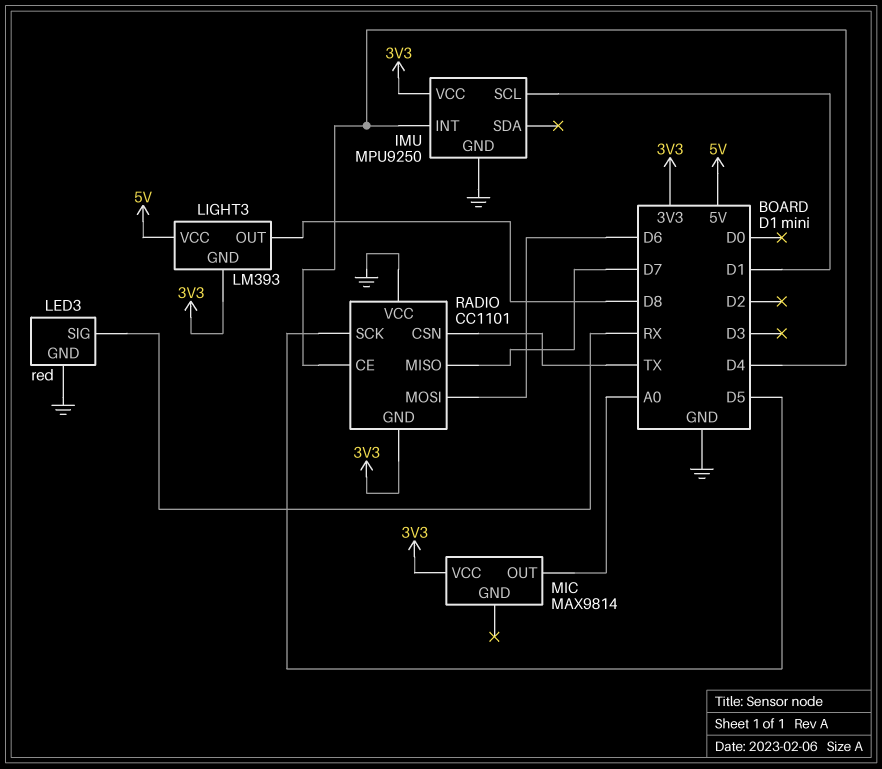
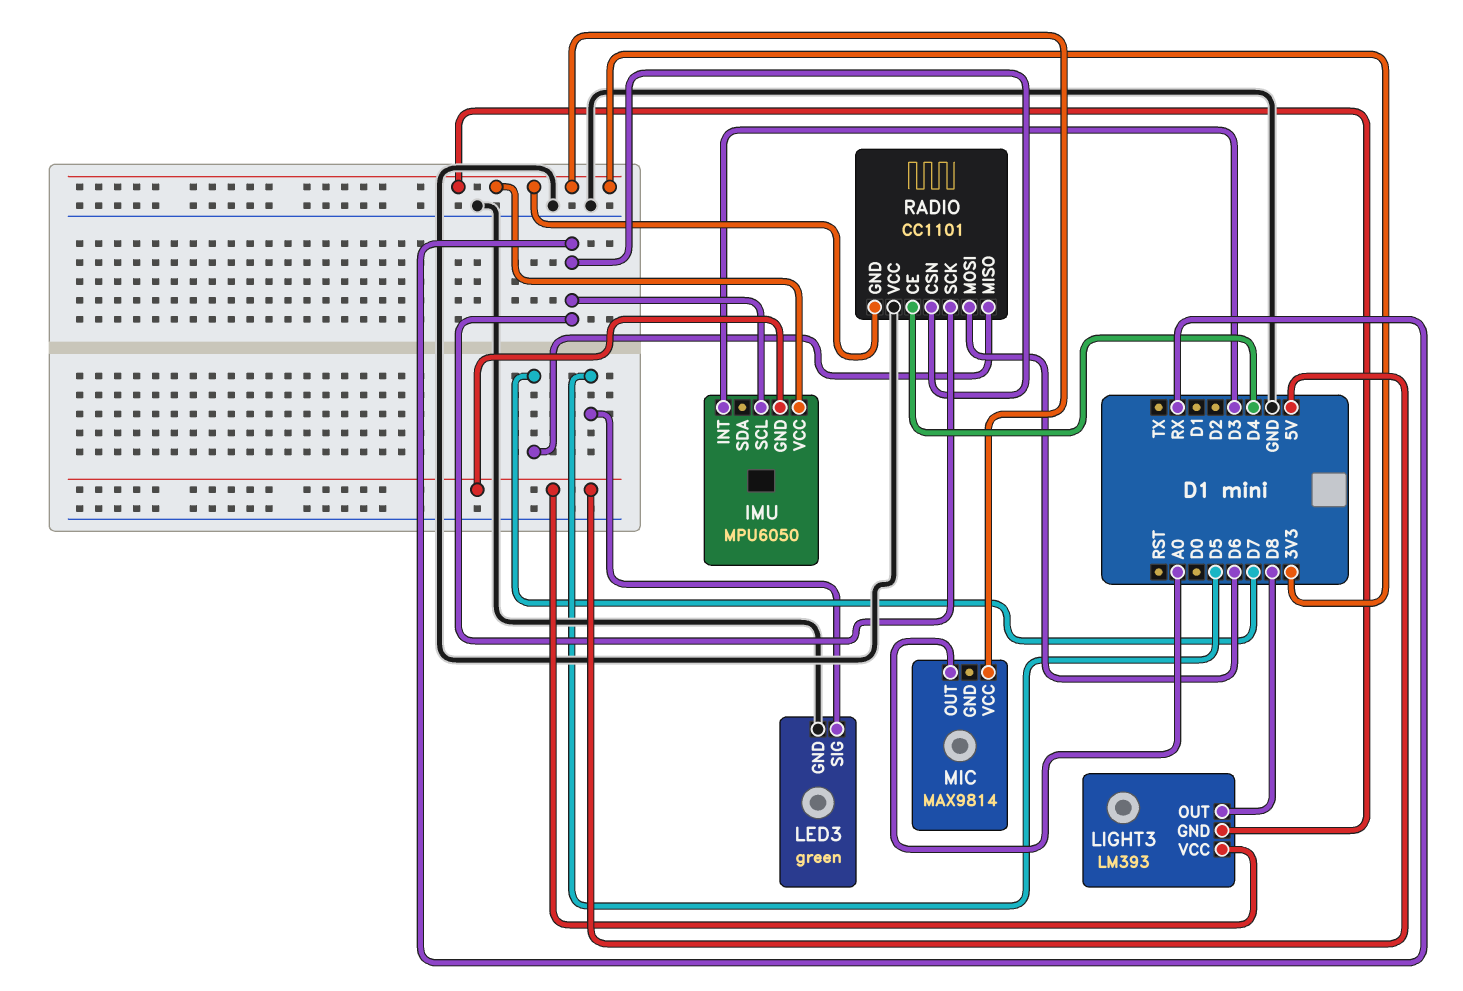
IMU: MPU9250 -> MPU6050
IMU pin GND: GND -> 5V
IMU pin INT: D4 -> D3
IMU pin SCL: D1 -> RX
LED3: red -> green
LED3 pin SIG: RX -> D5
RADIO pin CSN: TX -> RX
RADIO pin SCK: D5 -> RX

